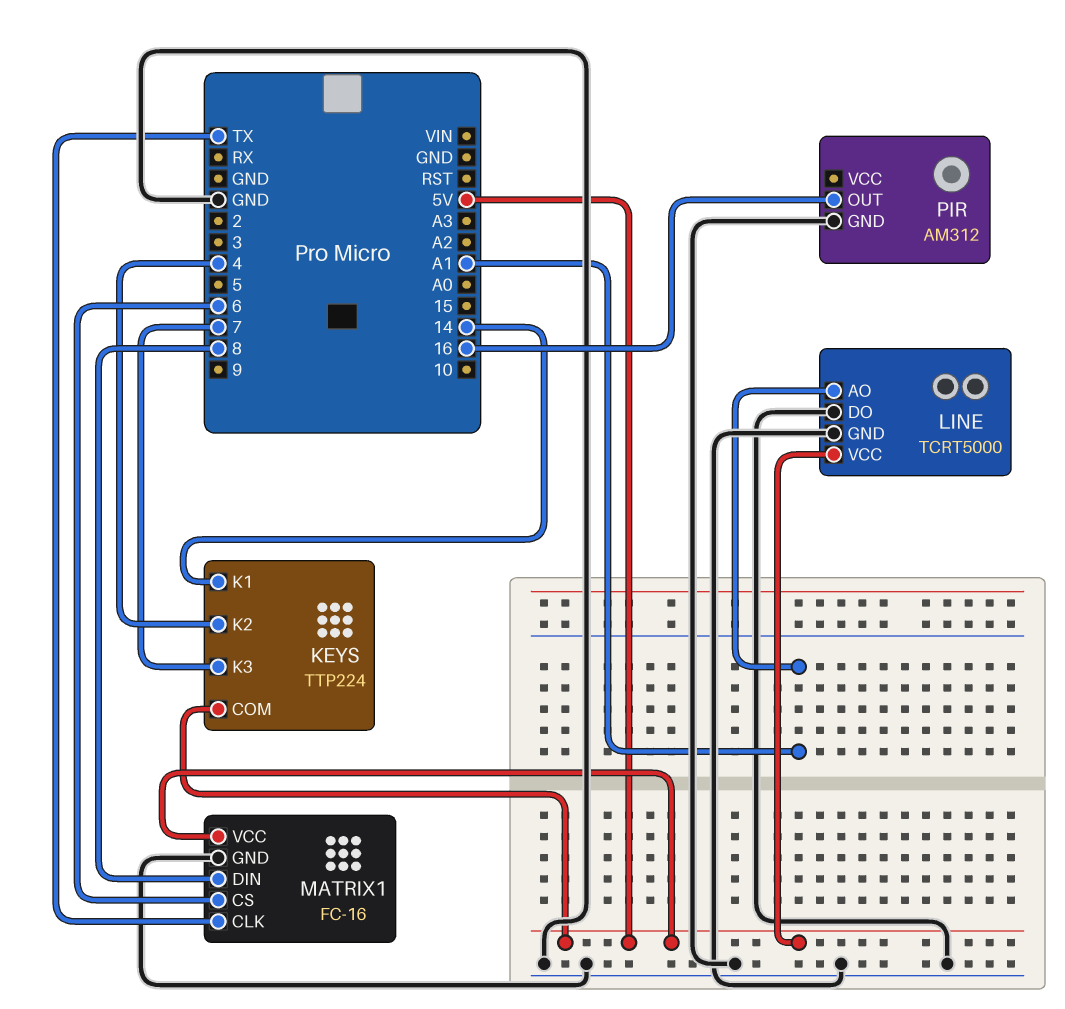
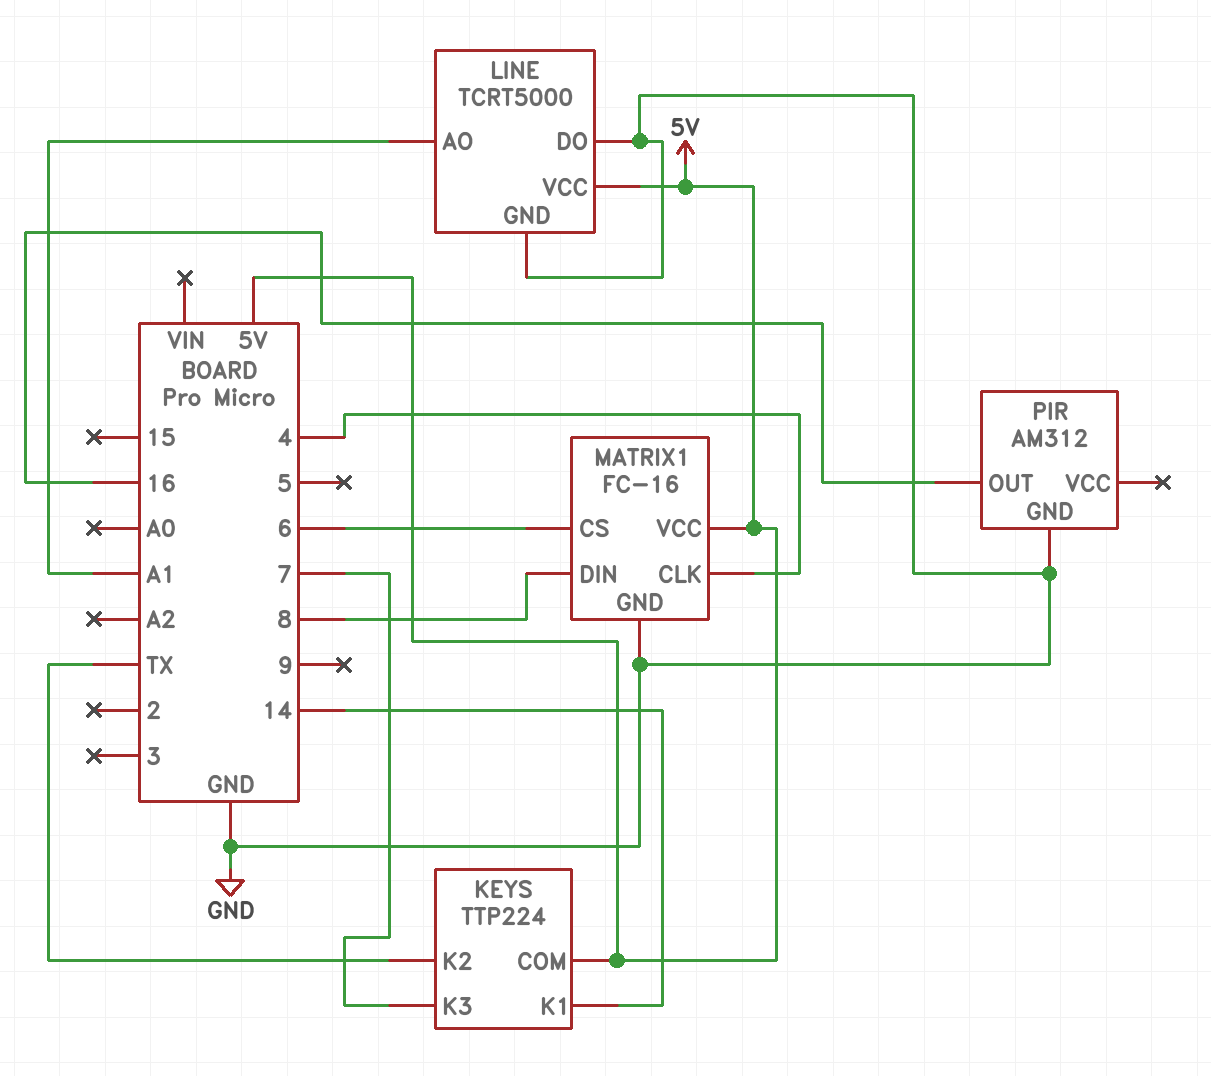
KEYS pin K2: 4 -> TX
MATRIX1 pin CLK: TX -> 4

